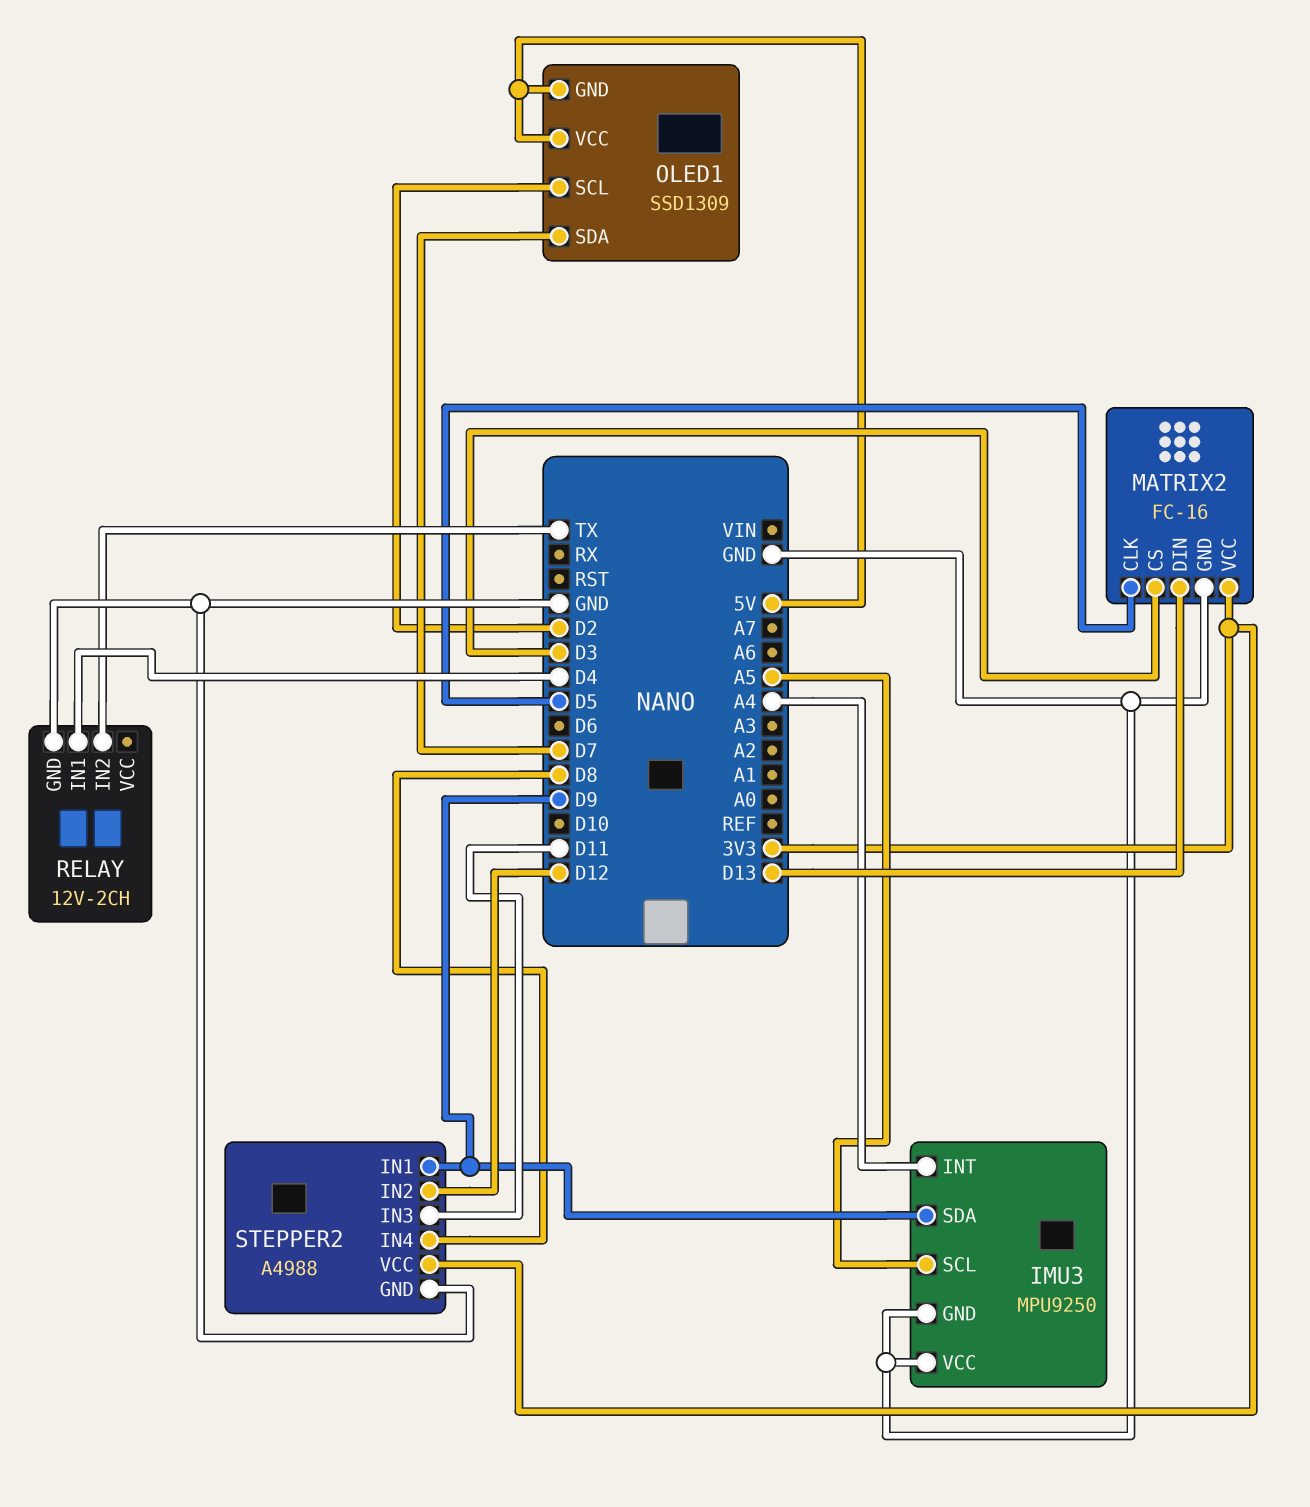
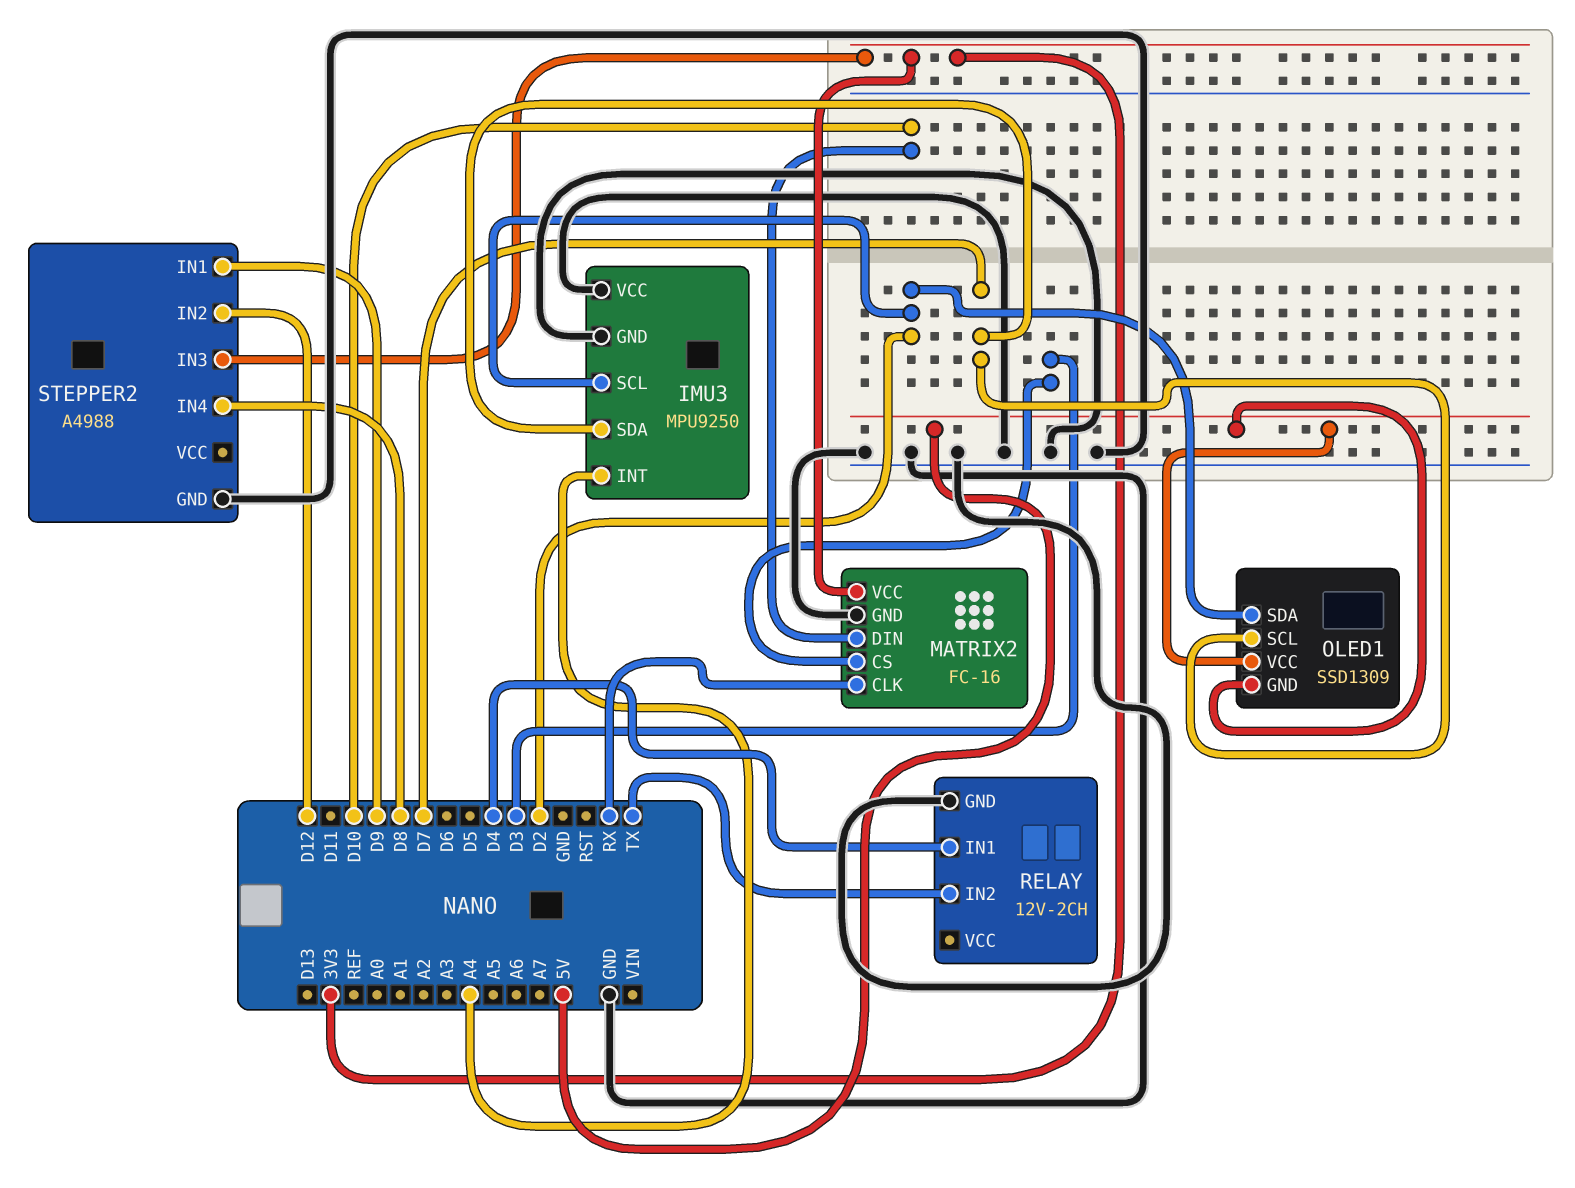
IMU3 pin SCL: A5 -> D2
IMU3 pin SDA: D9 -> D7
MATRIX2 pin CLK: D5 -> RX
MATRIX2 pin DIN: D13 -> D10
OLED1 pin SCL: D2 -> D7
OLED1 pin SDA: D7 -> D2
STEPPER2 pin IN3: D11 -> 3V3
STEPPER2 pin VCC: 3V3 -> none

